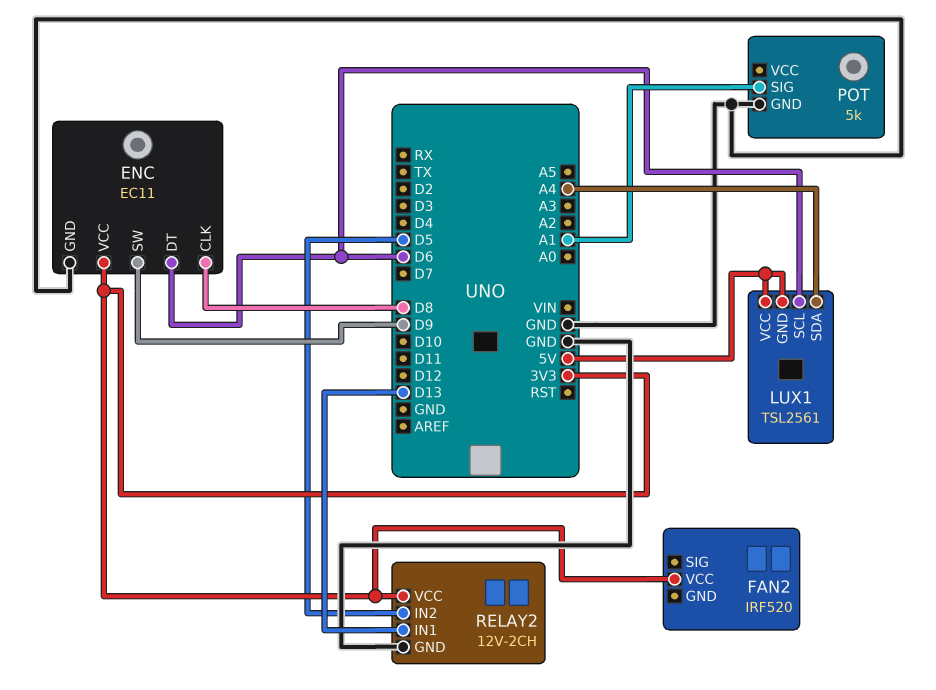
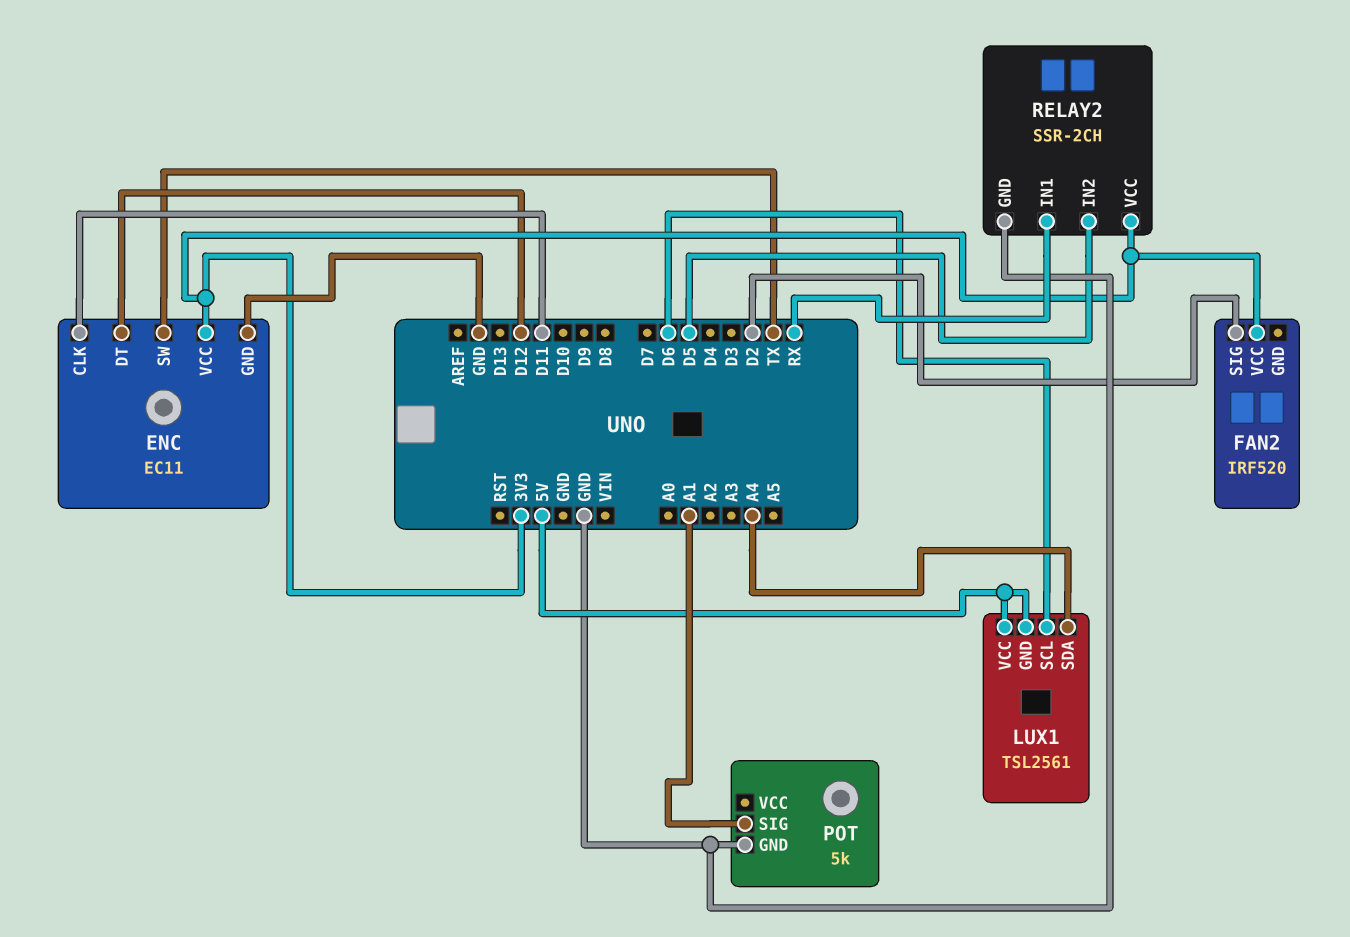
ENC pin CLK: D8 -> D11
ENC pin DT: D6 -> D12
ENC pin SW: D9 -> TX
FAN2 pin SIG: none -> D2
RELAY2: 12V-2CH -> SSR-2CH
RELAY2 pin IN1: D13 -> RX

